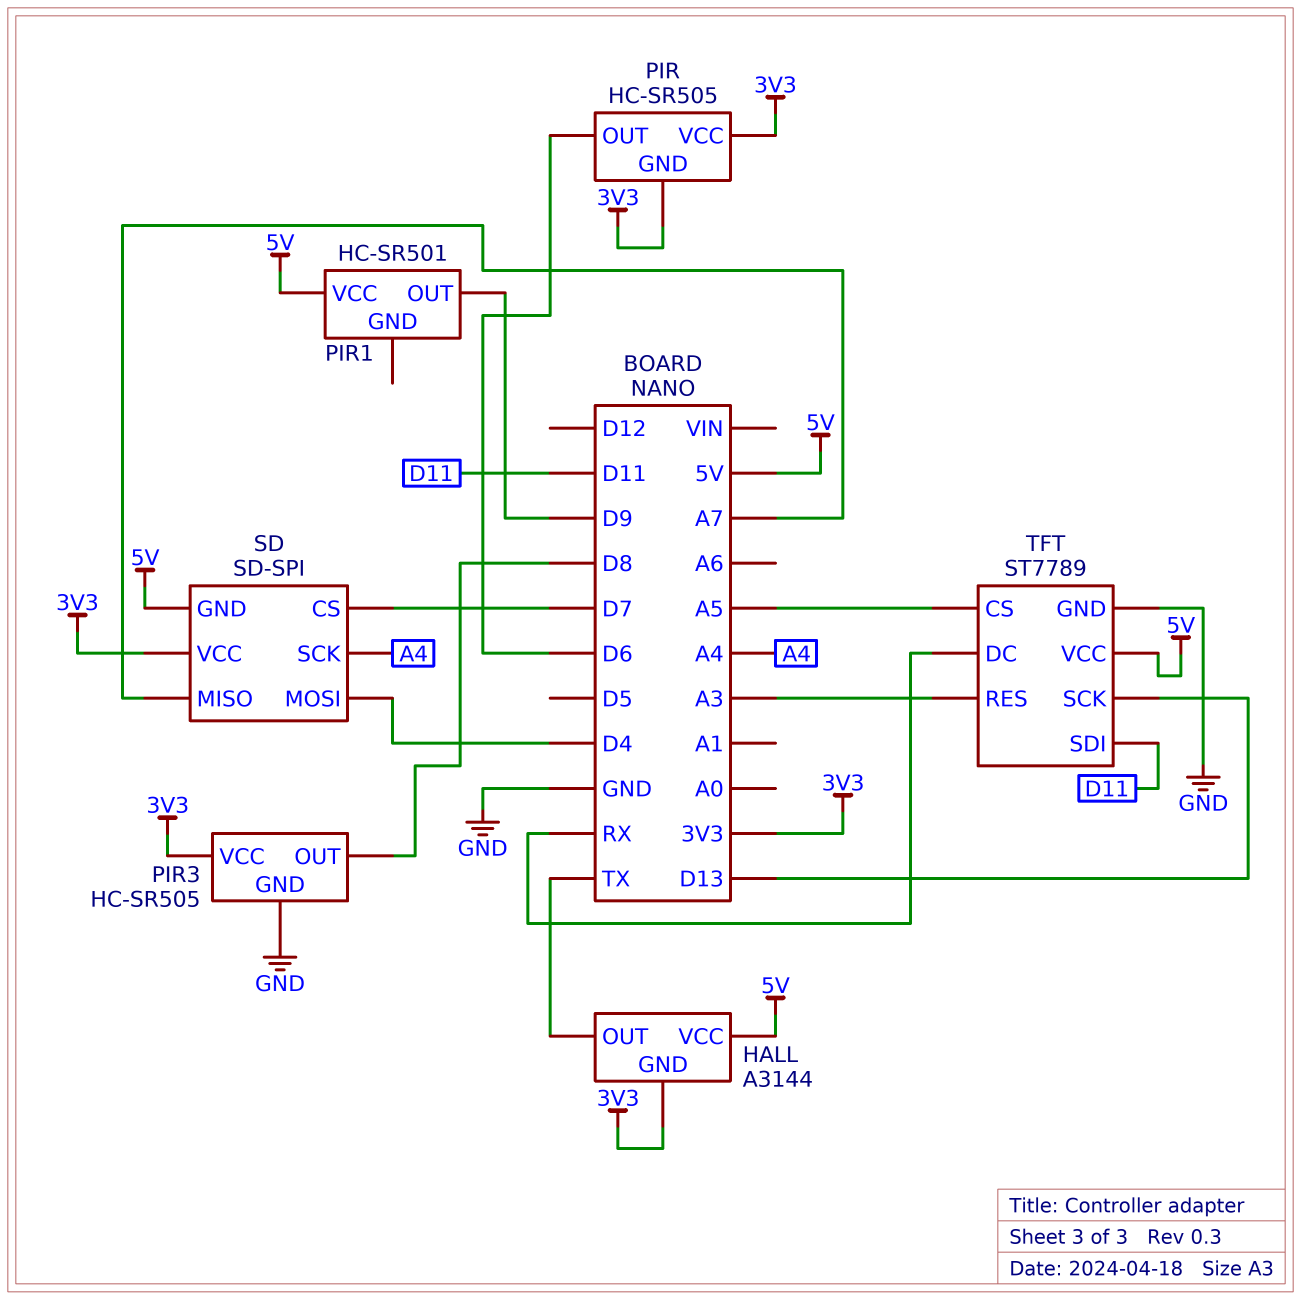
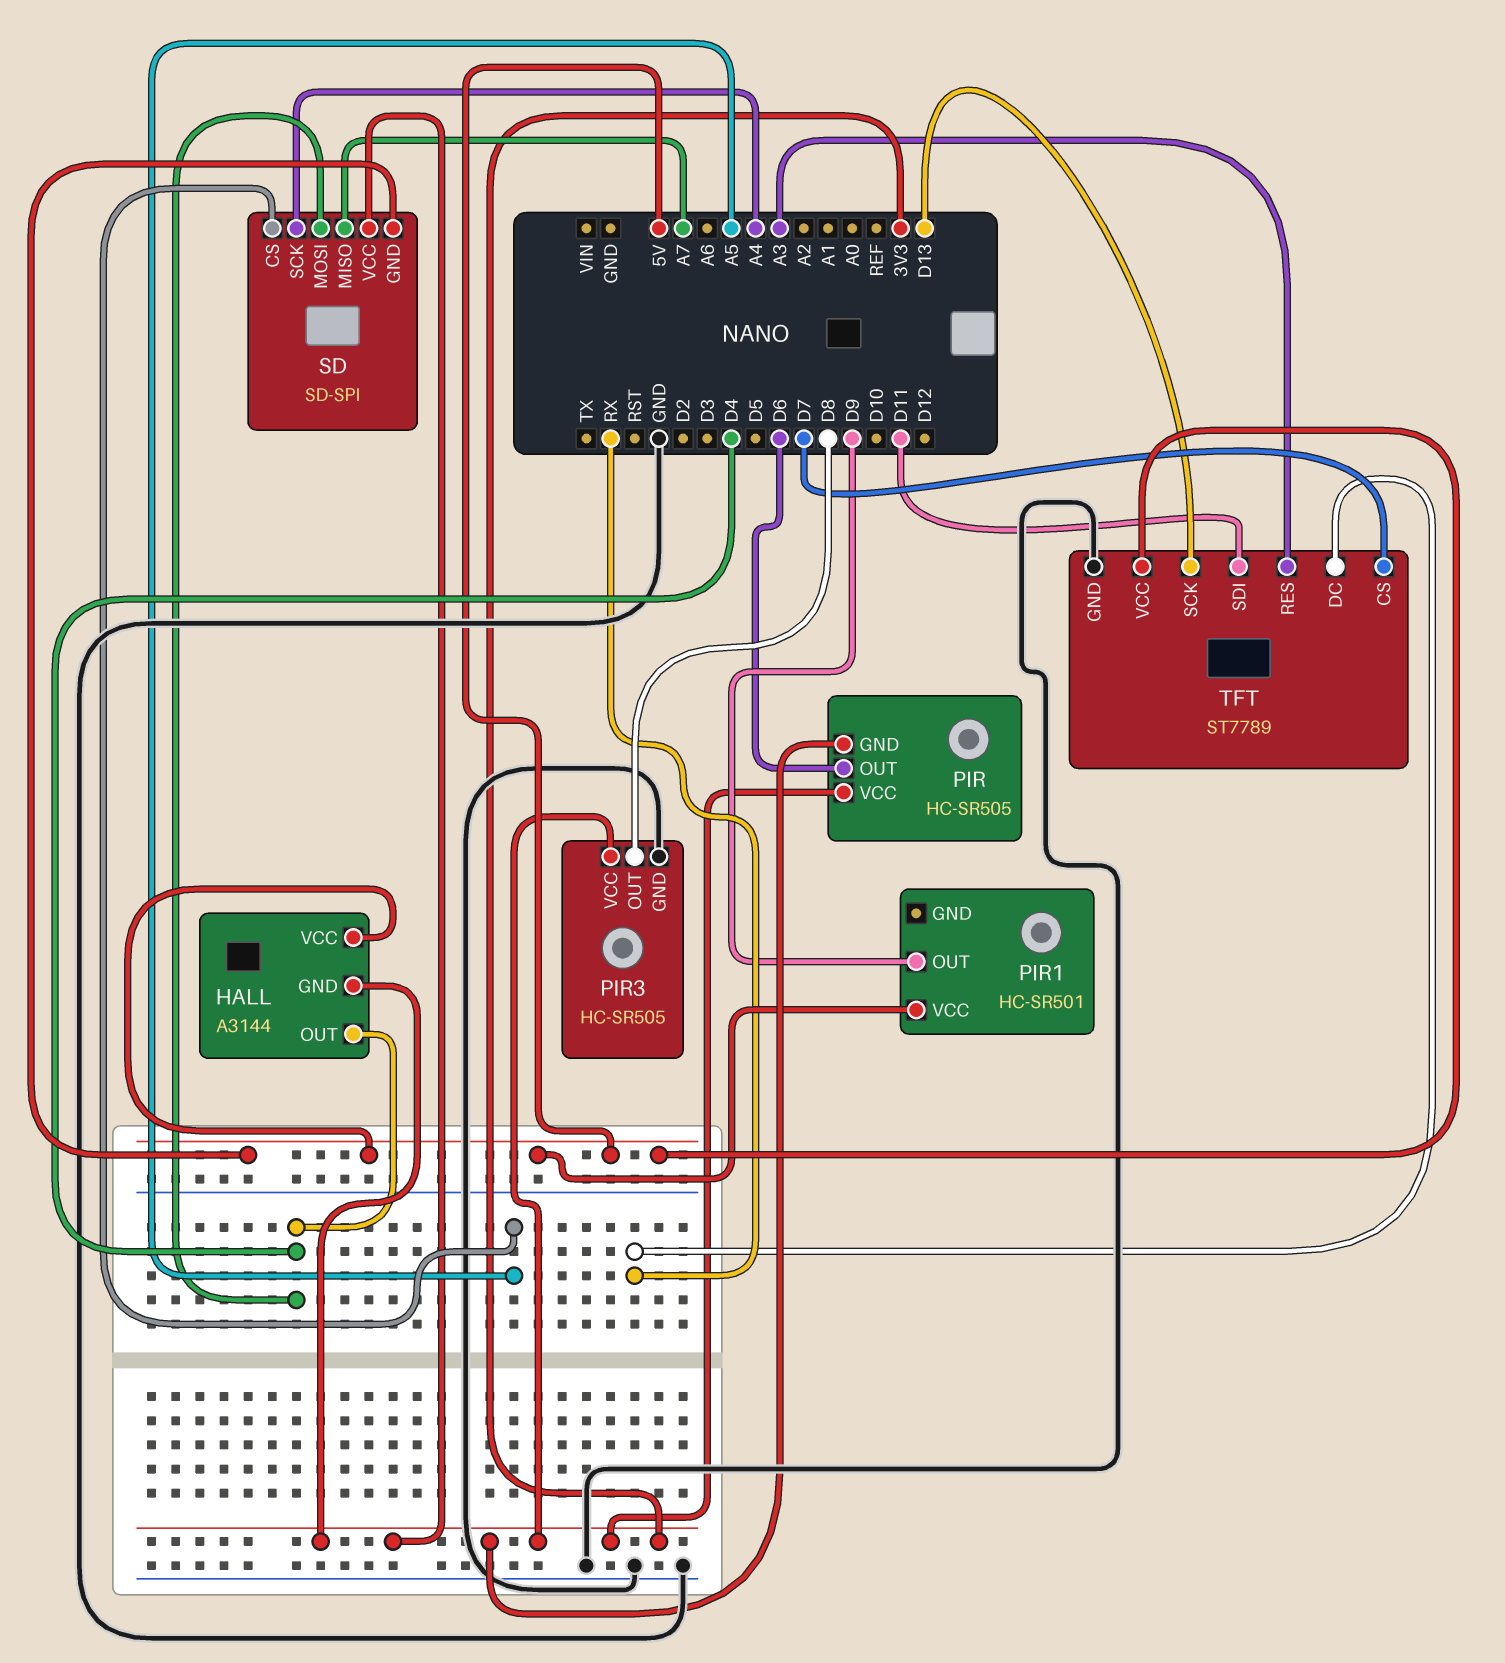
HALL pin OUT: TX -> D4
SD pin CS: D7 -> A5
TFT pin CS: A5 -> D7

